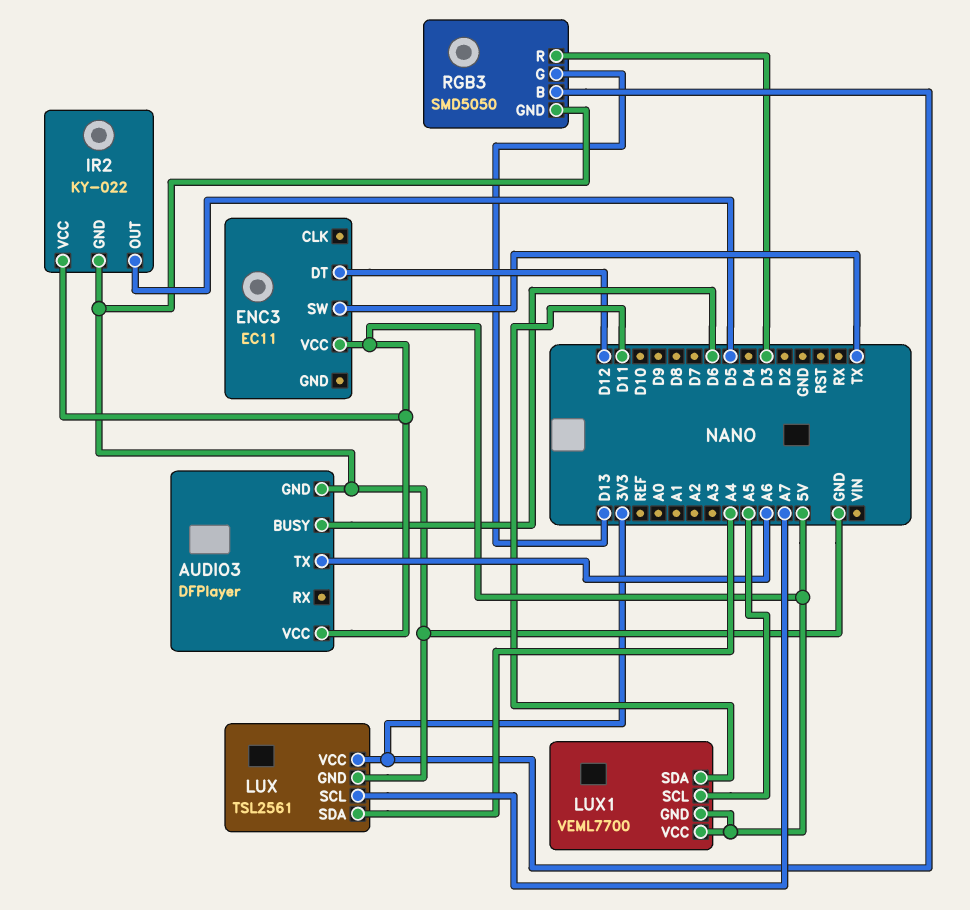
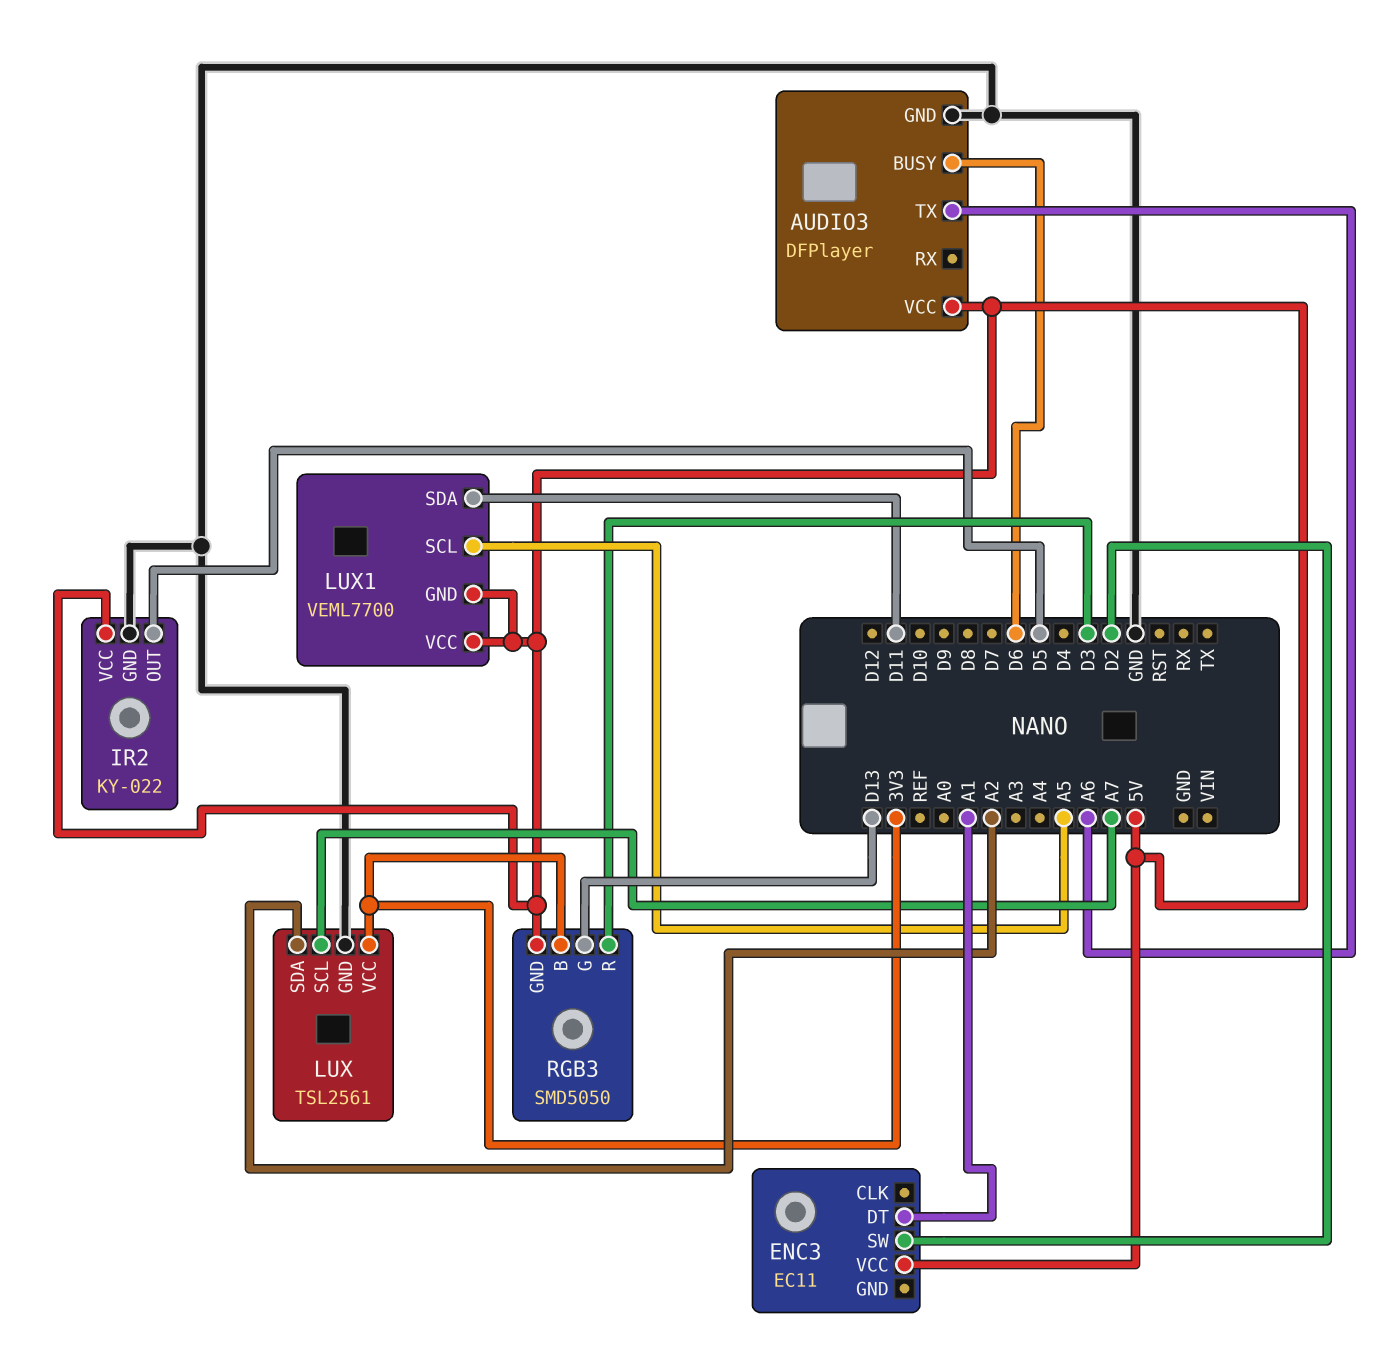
ENC3 pin DT: D12 -> A1
ENC3 pin SW: TX -> D2
LUX pin SDA: A4 -> A2
RGB3 pin GND: GND -> 5V

